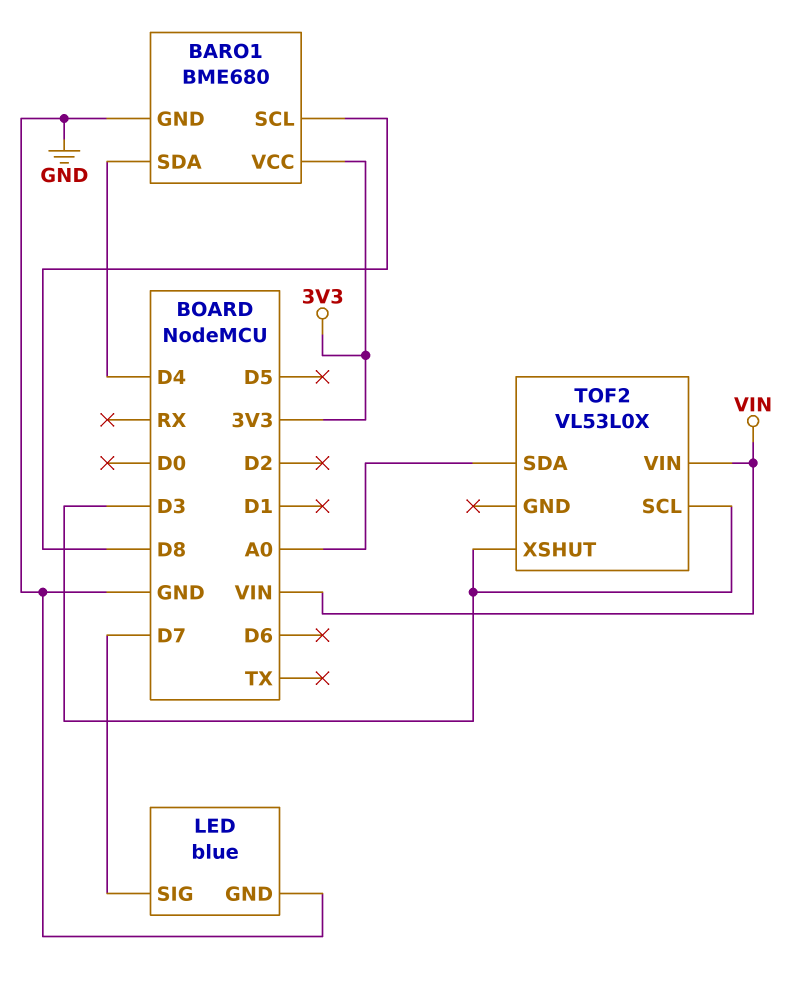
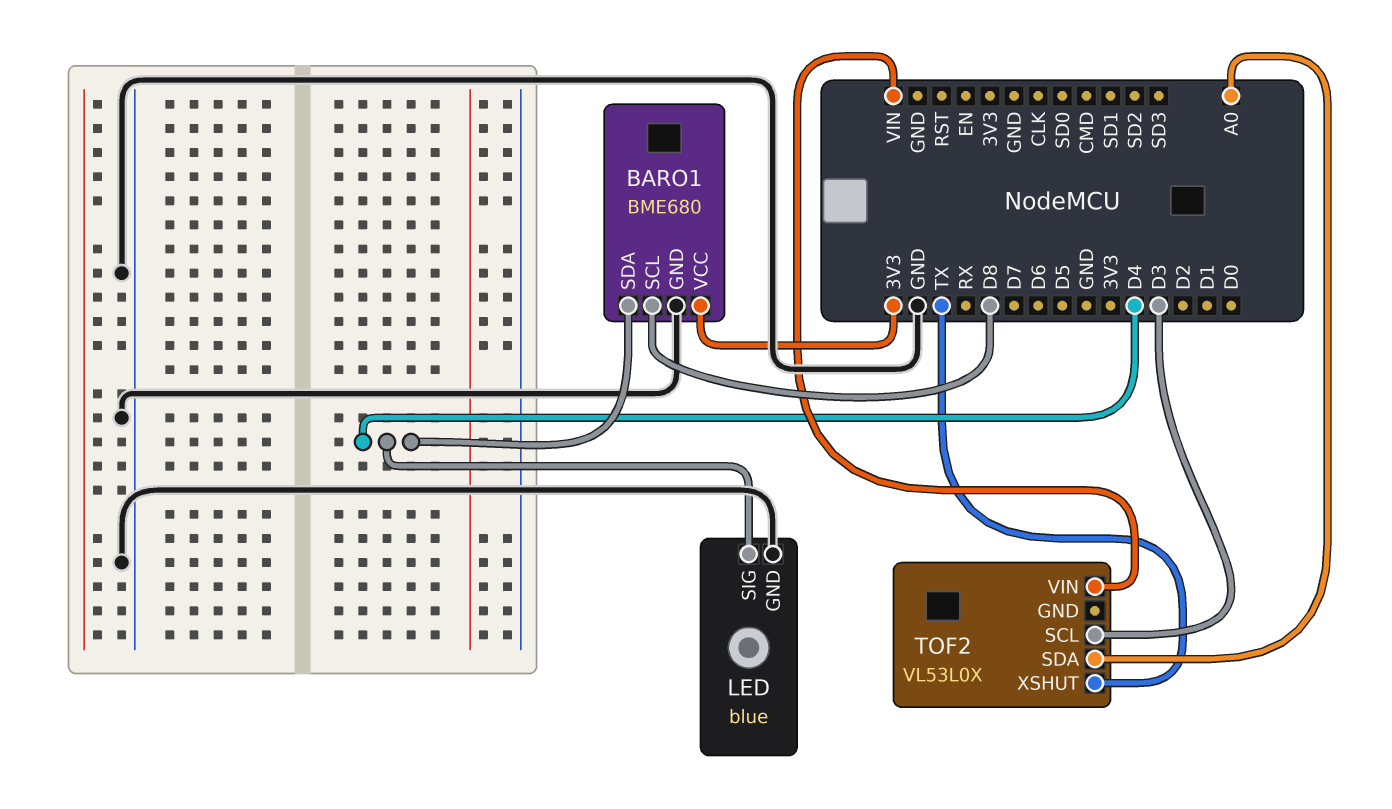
LED pin SIG: D7 -> D4
TOF2 pin XSHUT: D3 -> TX

